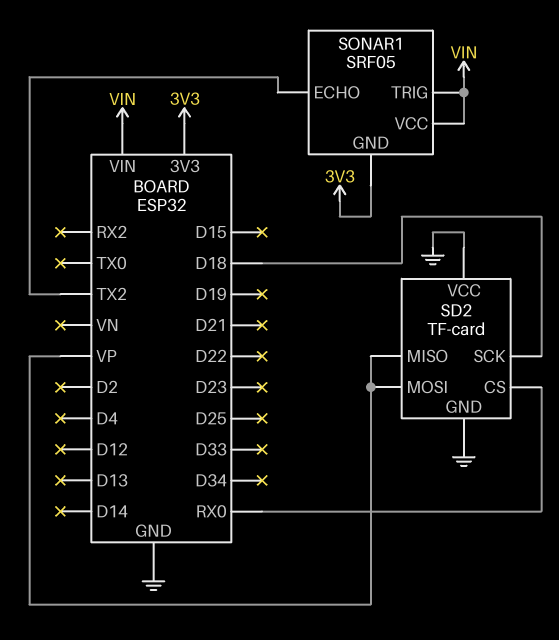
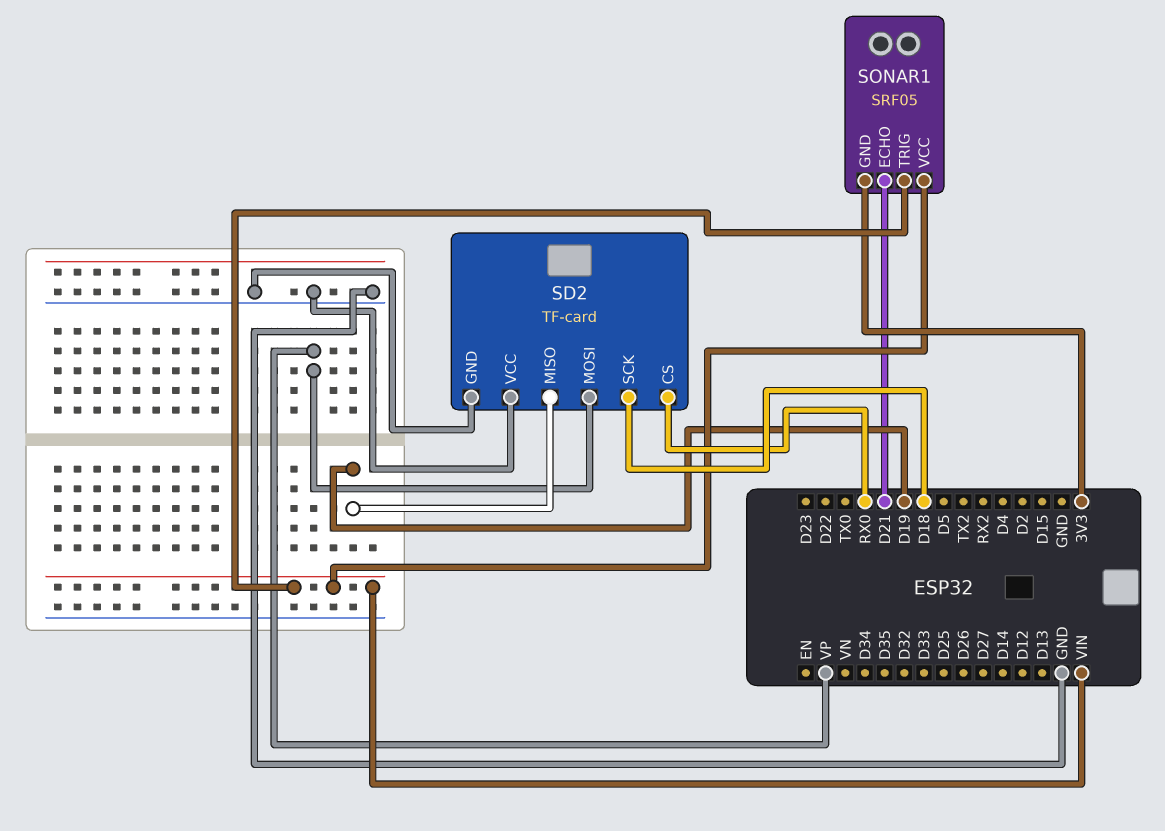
SD2 pin MISO: VP -> D19
SONAR1 pin ECHO: TX2 -> D21

